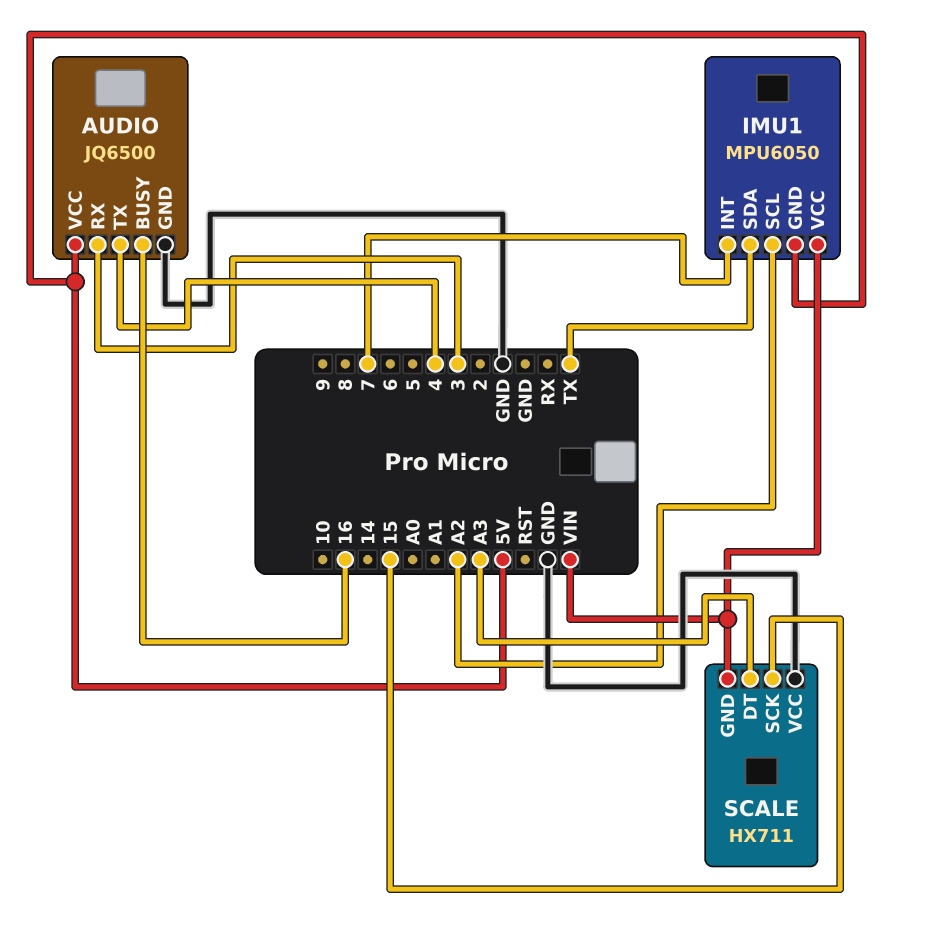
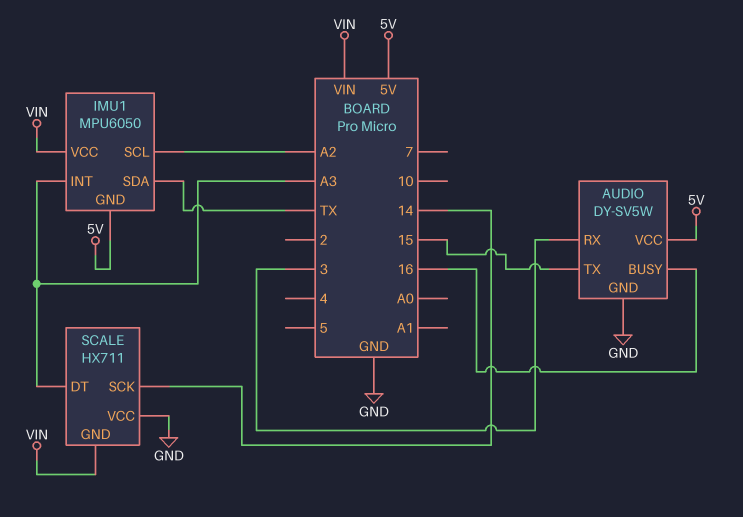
AUDIO: JQ6500 -> DY-SV5W
AUDIO pin TX: 4 -> 15
IMU1 pin INT: 7 -> A3
SCALE pin SCK: 15 -> 14

